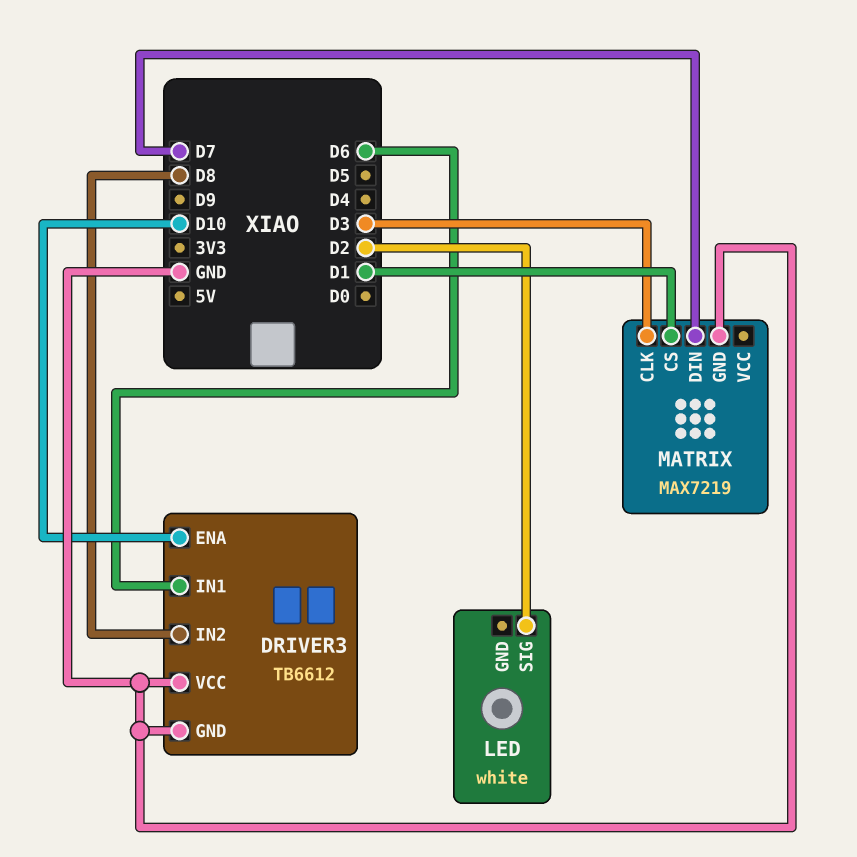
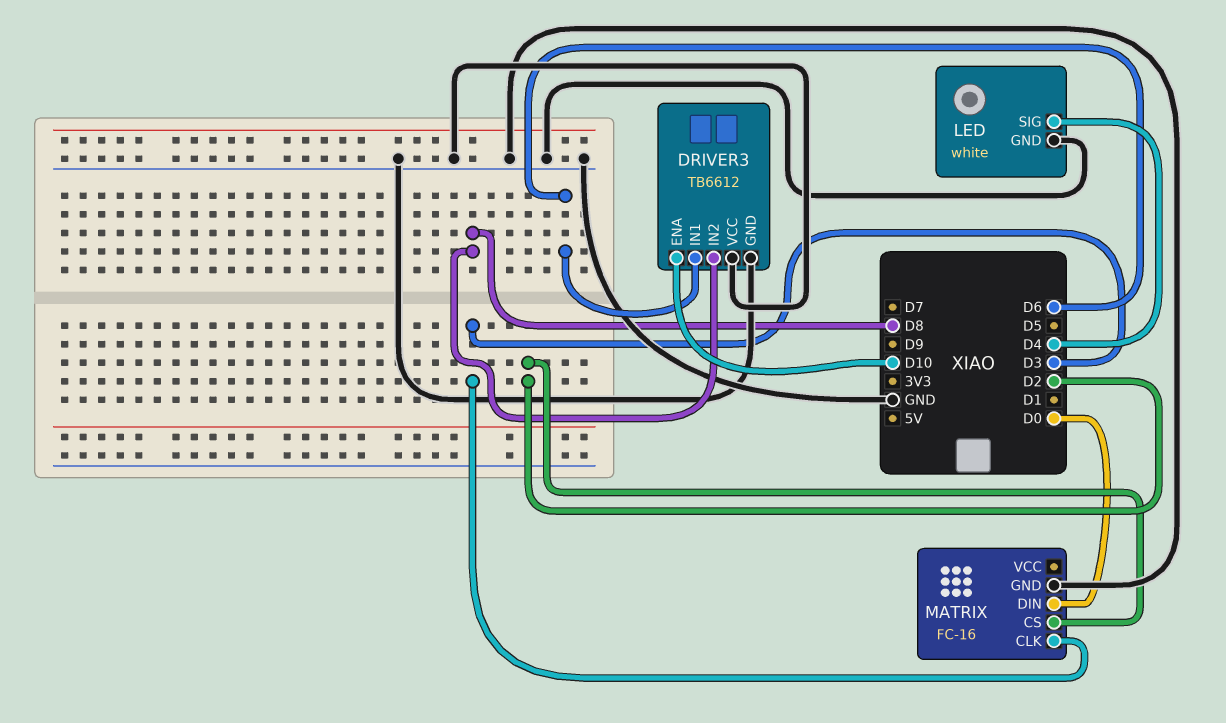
LED pin GND: none -> GND
LED pin SIG: D2 -> D4
MATRIX: MAX7219 -> FC-16
MATRIX pin CS: D1 -> D2
MATRIX pin DIN: D7 -> D0

